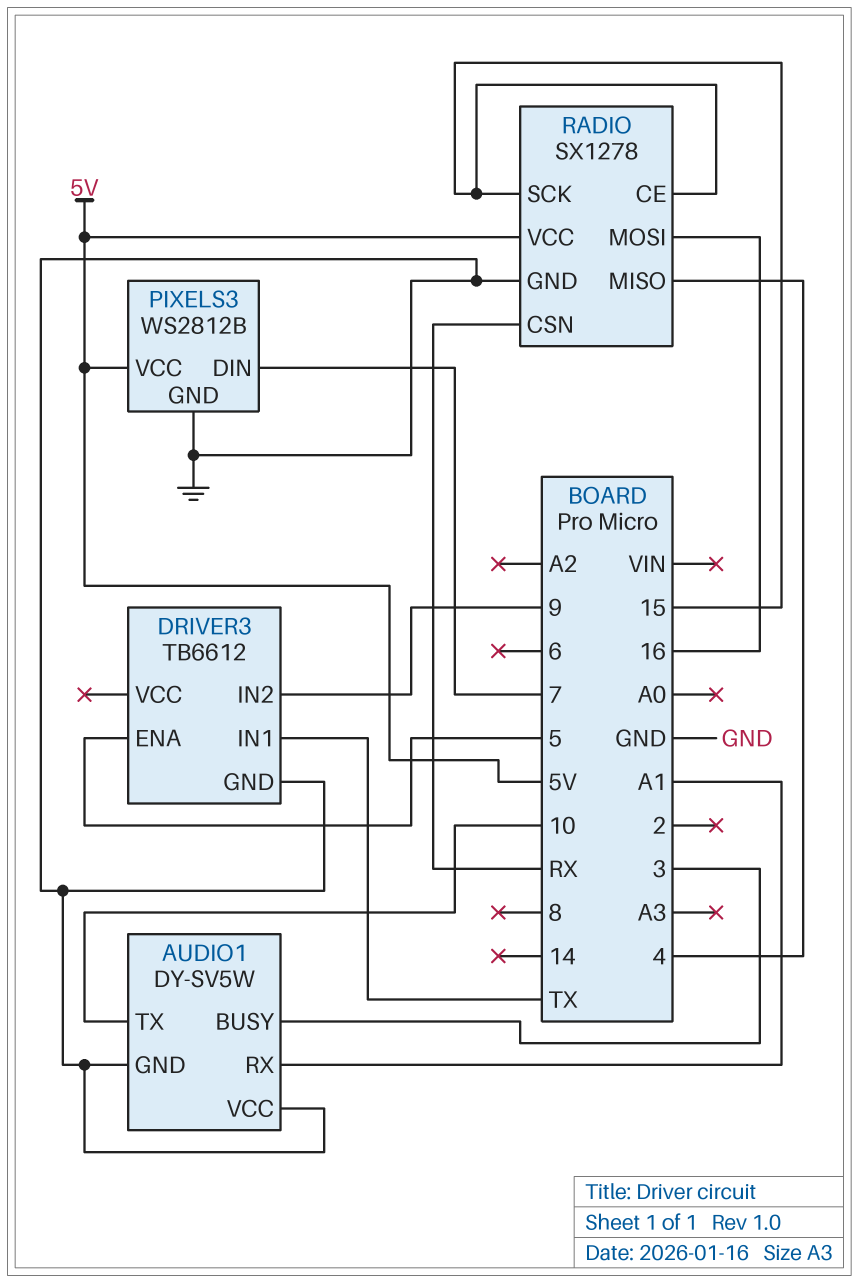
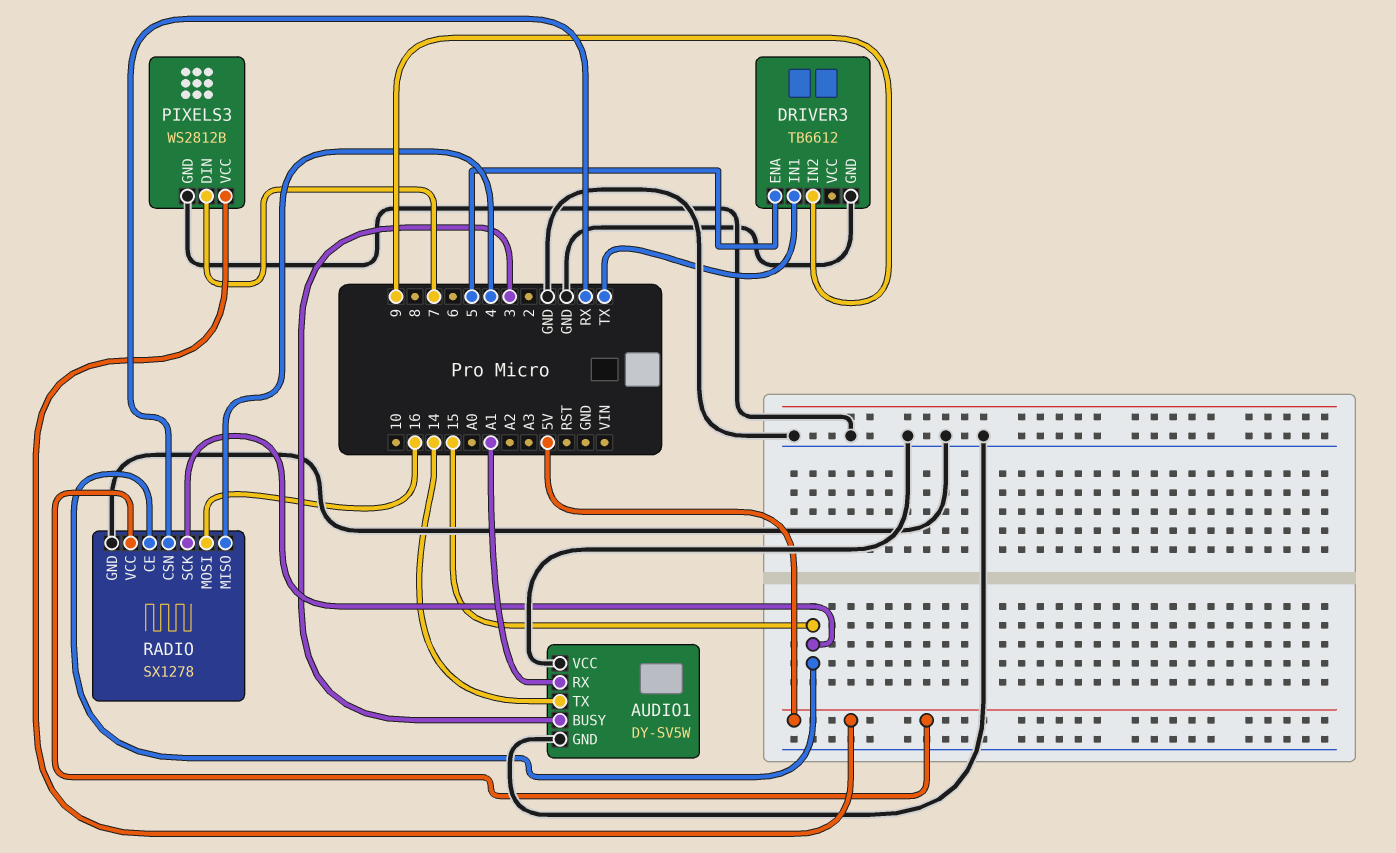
AUDIO1 pin TX: 10 -> 14

